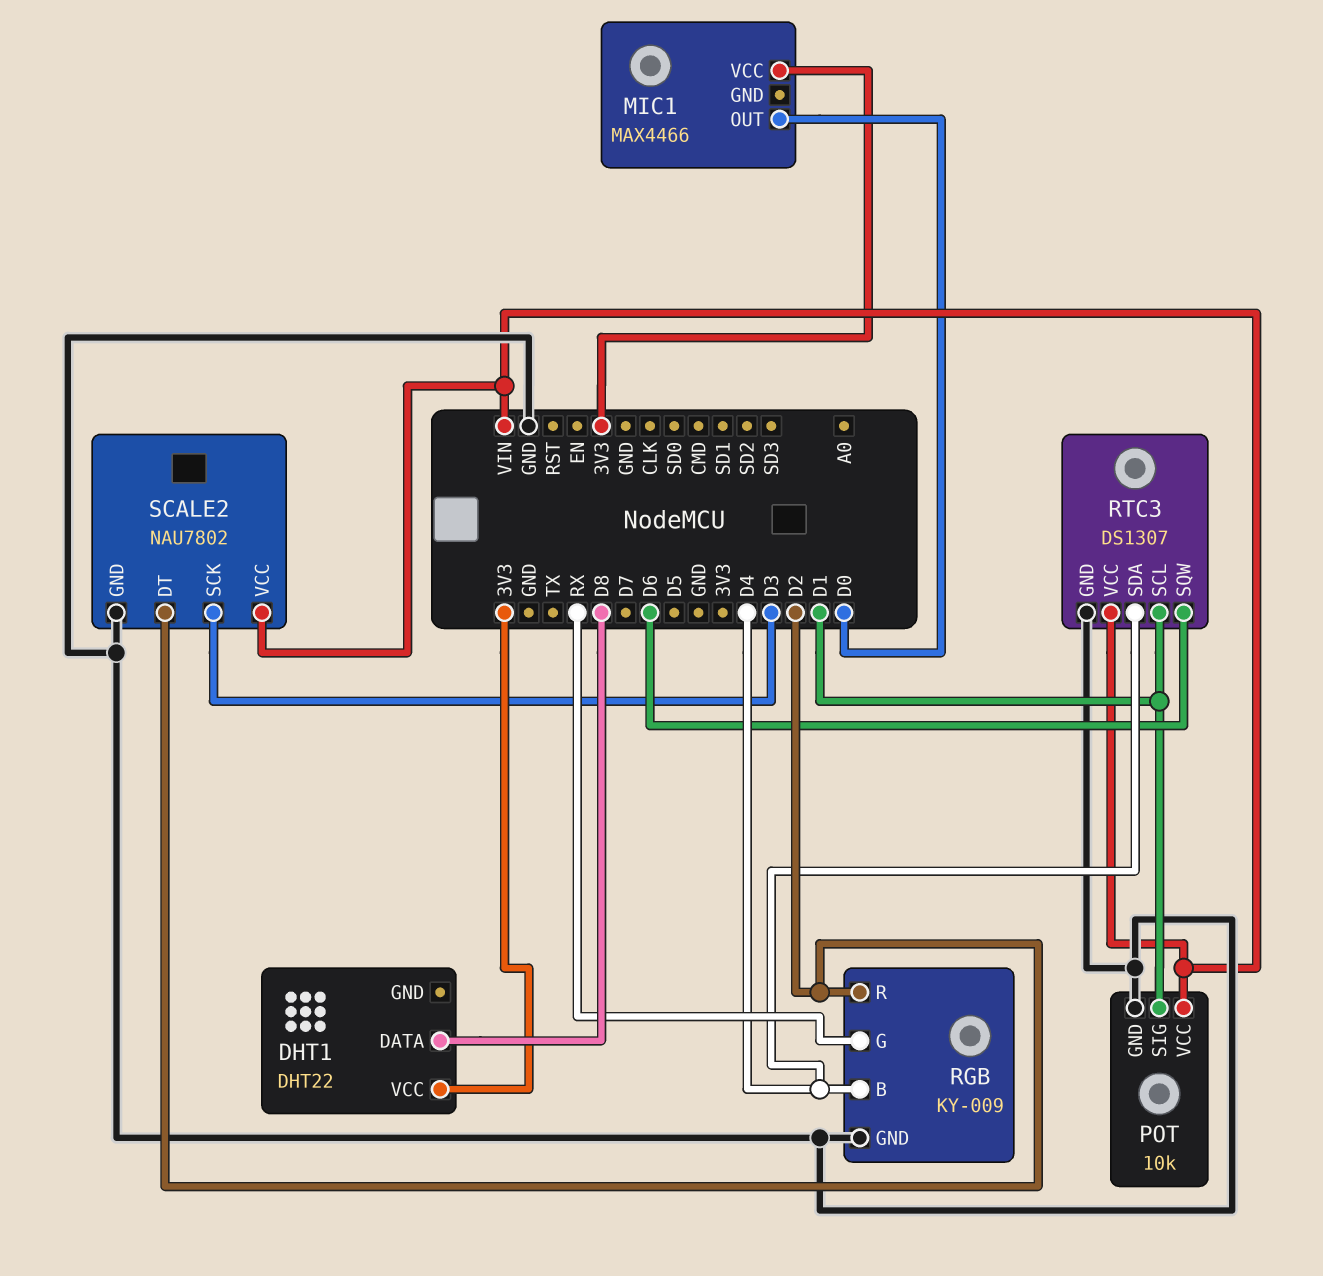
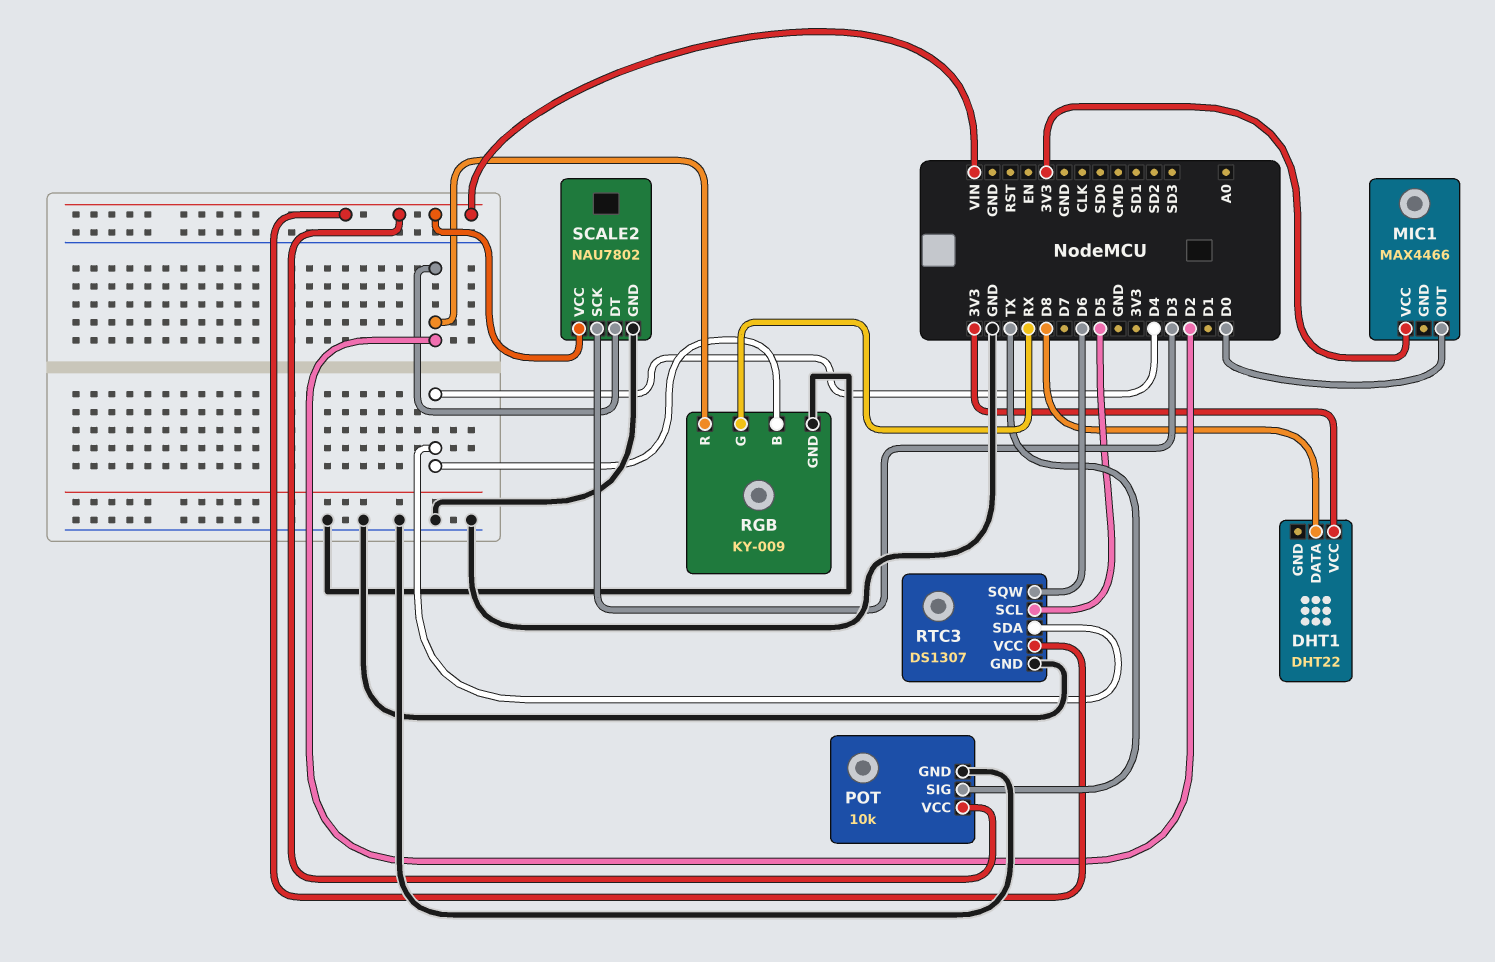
POT pin SIG: D1 -> TX
RTC3 pin SCL: D1 -> D5

